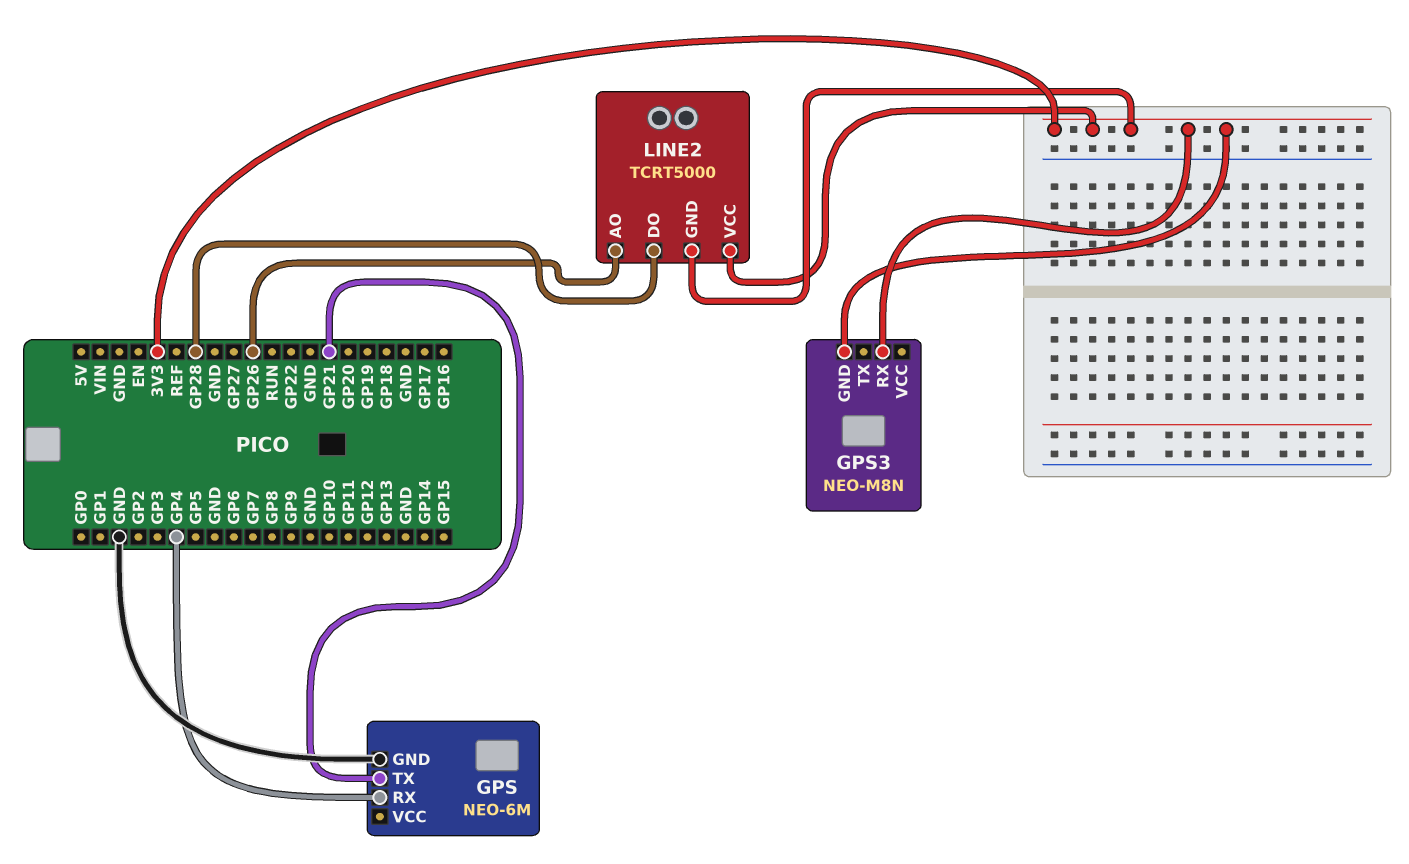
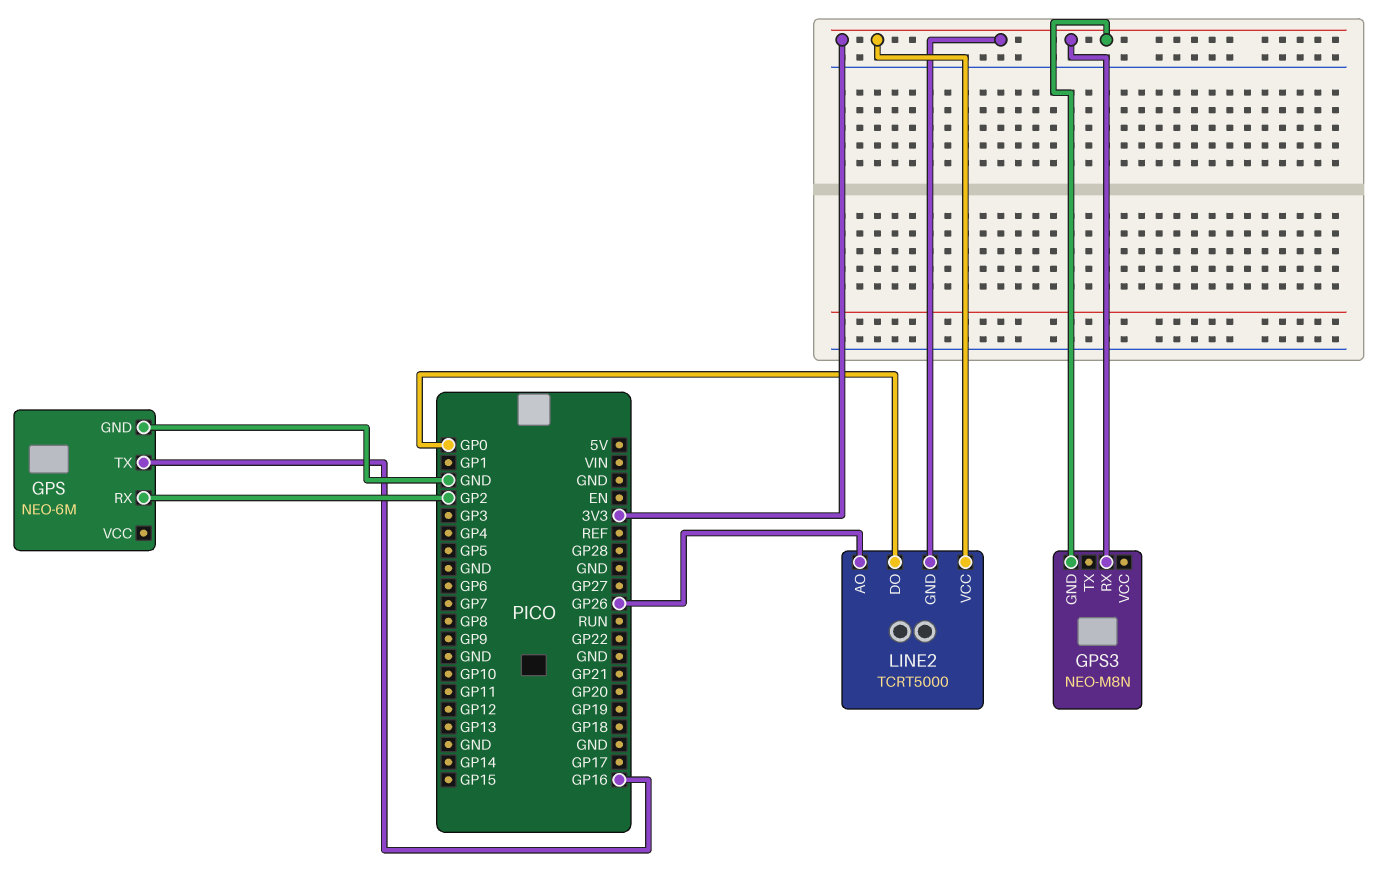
GPS pin RX: GP4 -> GP2
GPS pin TX: GP21 -> GP16
LINE2 pin DO: GP28 -> GP0

